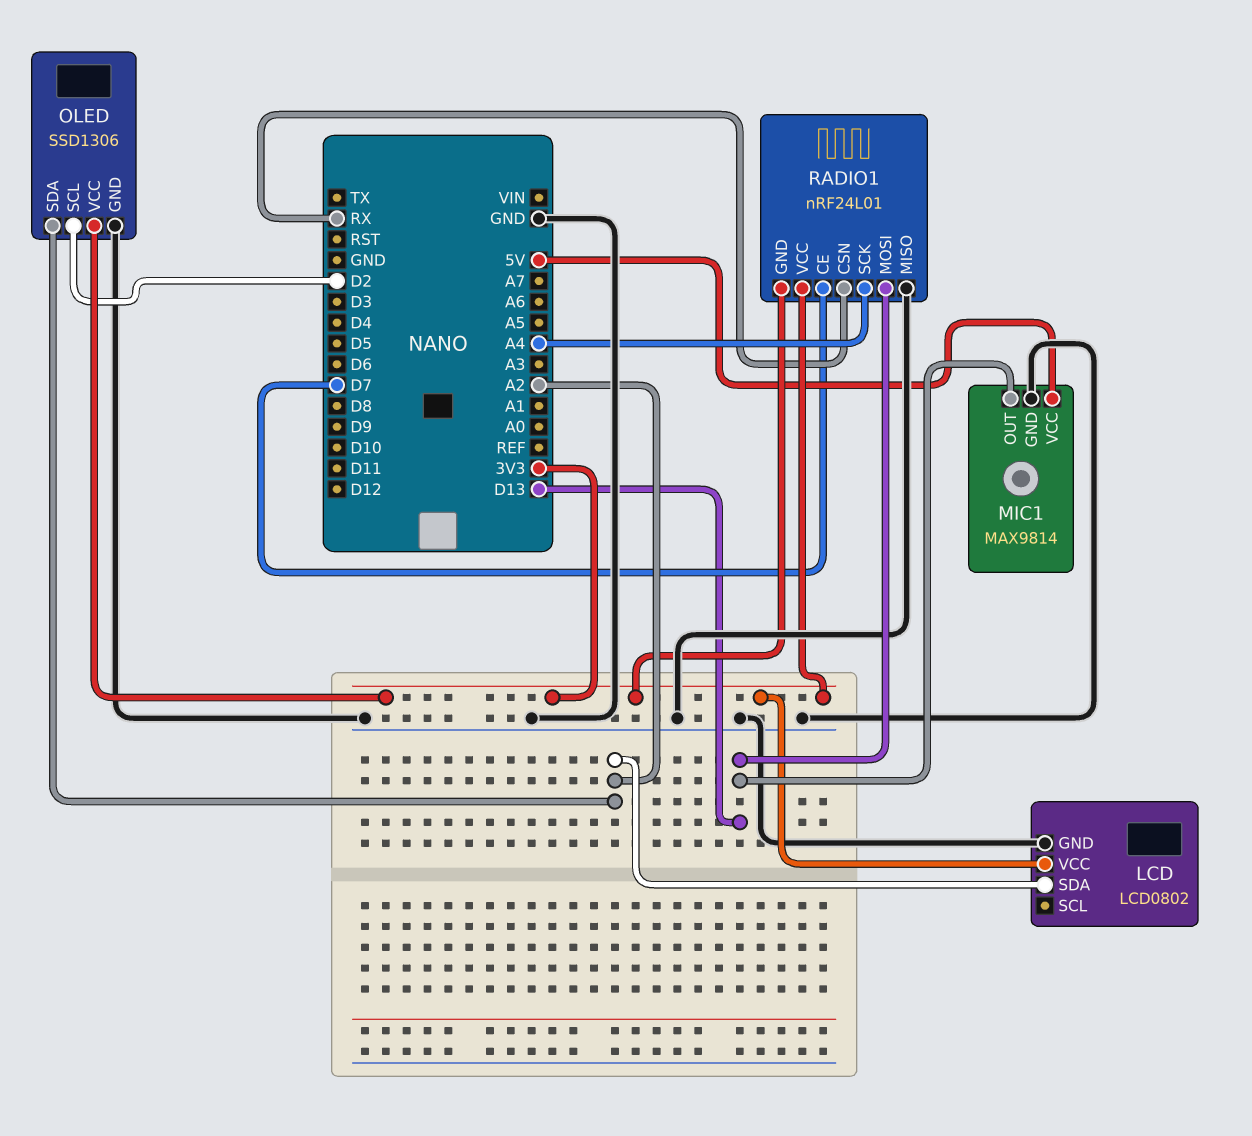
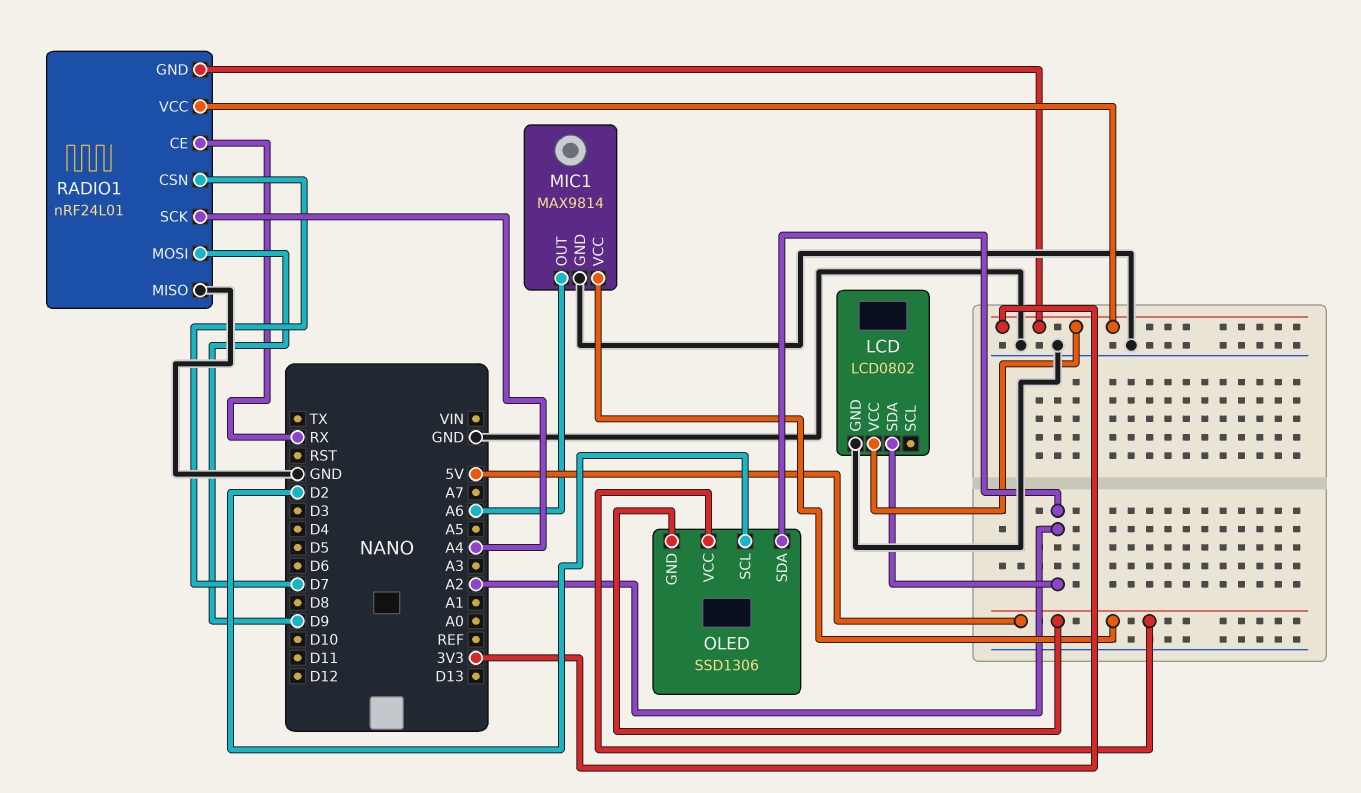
MIC1 pin OUT: D13 -> A6
OLED pin GND: GND -> 5V
OLED pin VCC: 3V3 -> 5V
RADIO1 pin CE: D7 -> RX
RADIO1 pin CSN: RX -> D7
RADIO1 pin MOSI: D13 -> D9

